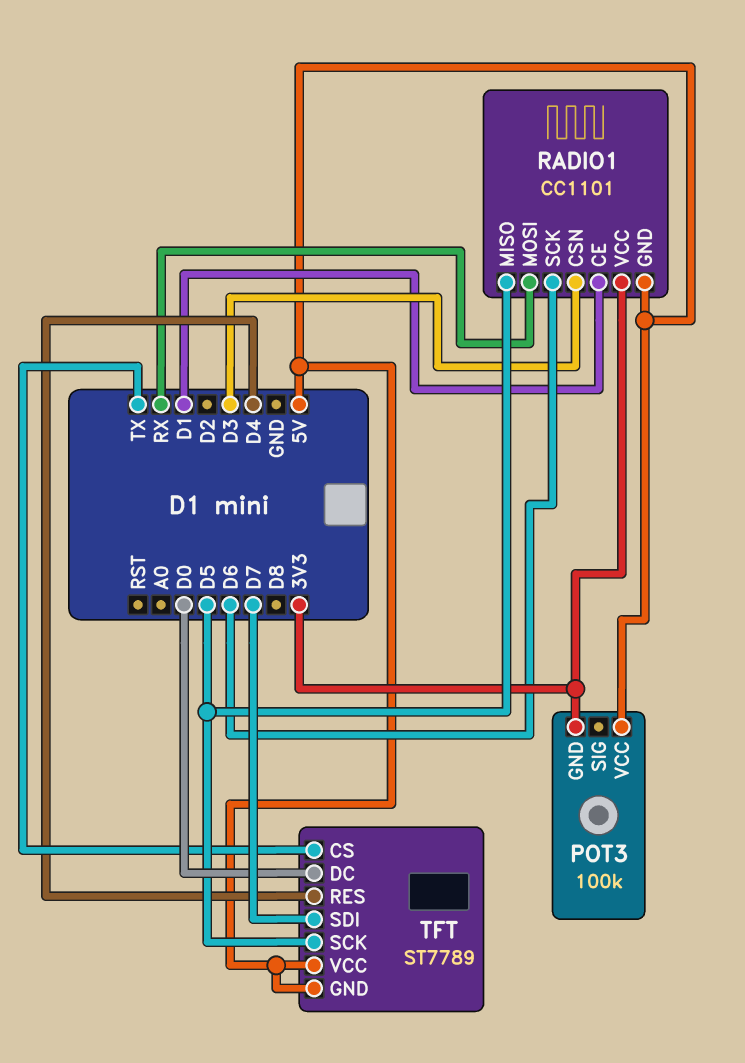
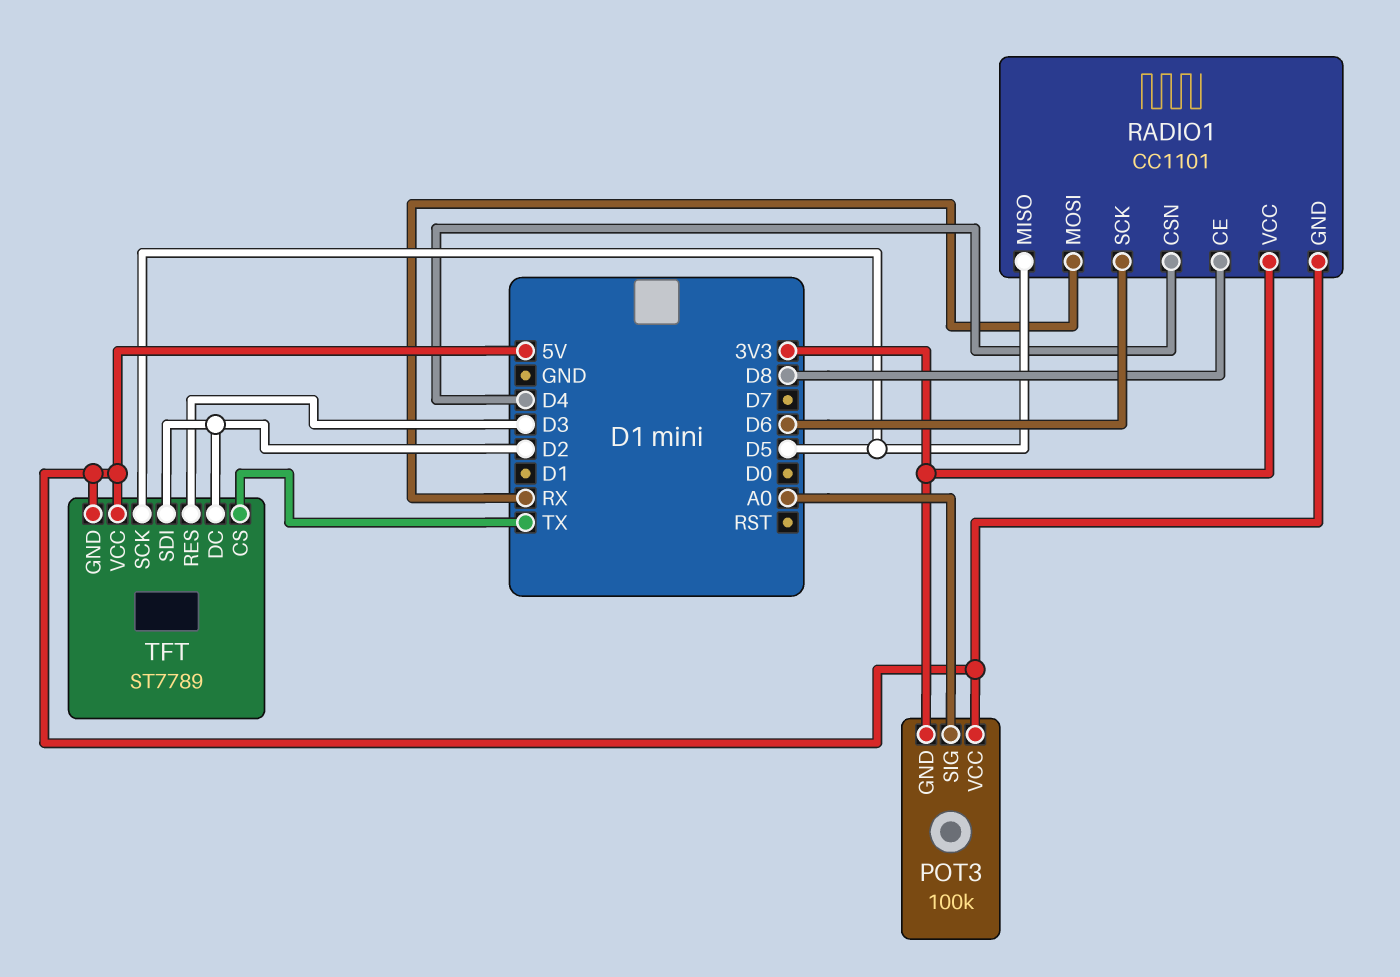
POT3 pin SIG: none -> A0
RADIO1 pin CE: D1 -> D8
RADIO1 pin CSN: D3 -> D4
TFT pin DC: D0 -> D2
TFT pin RES: D4 -> D3
TFT pin SDI: D7 -> D2

